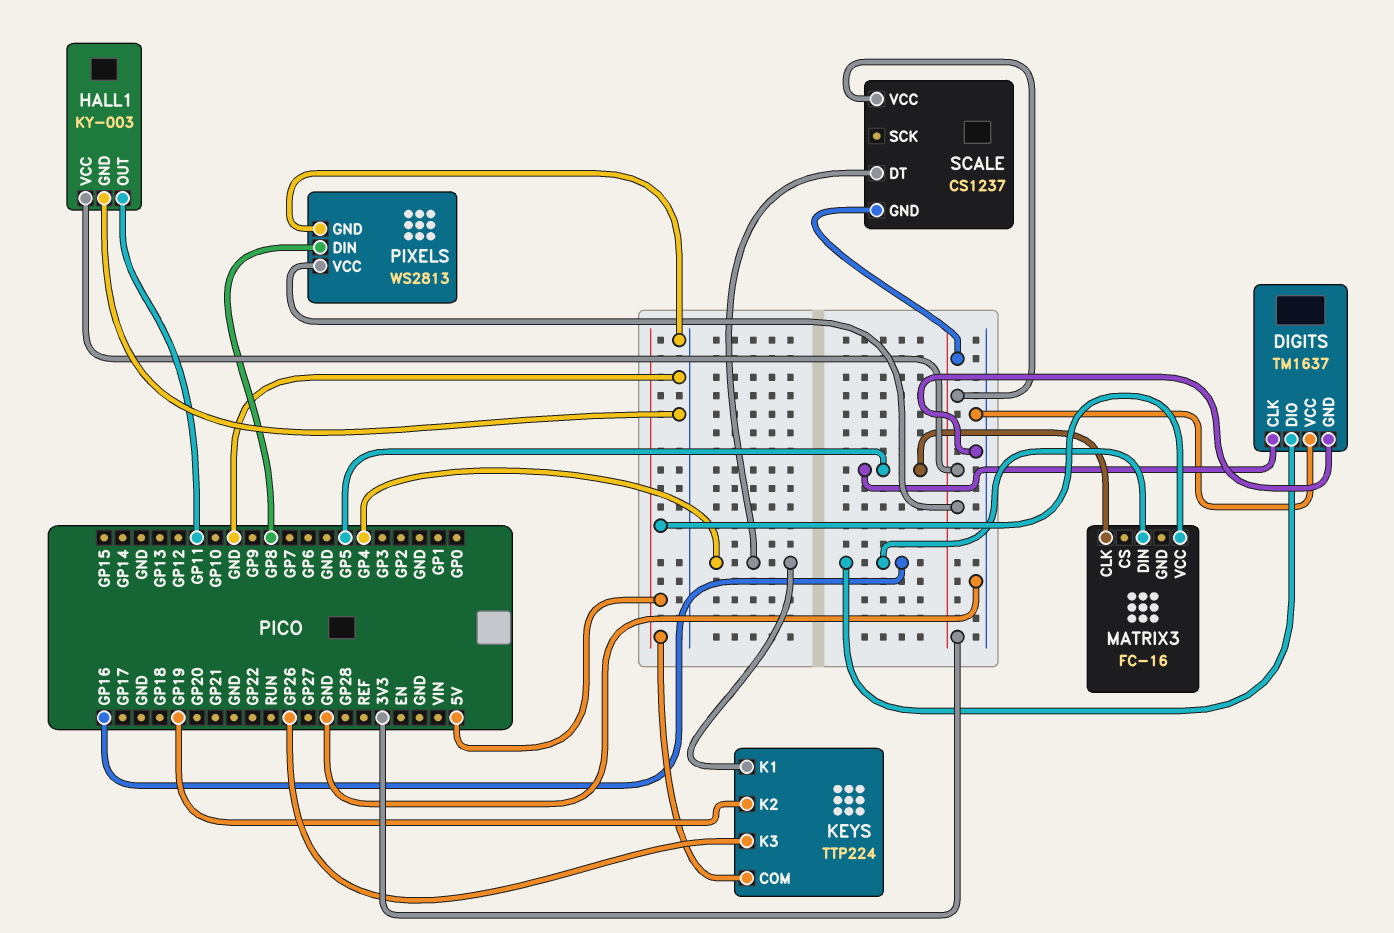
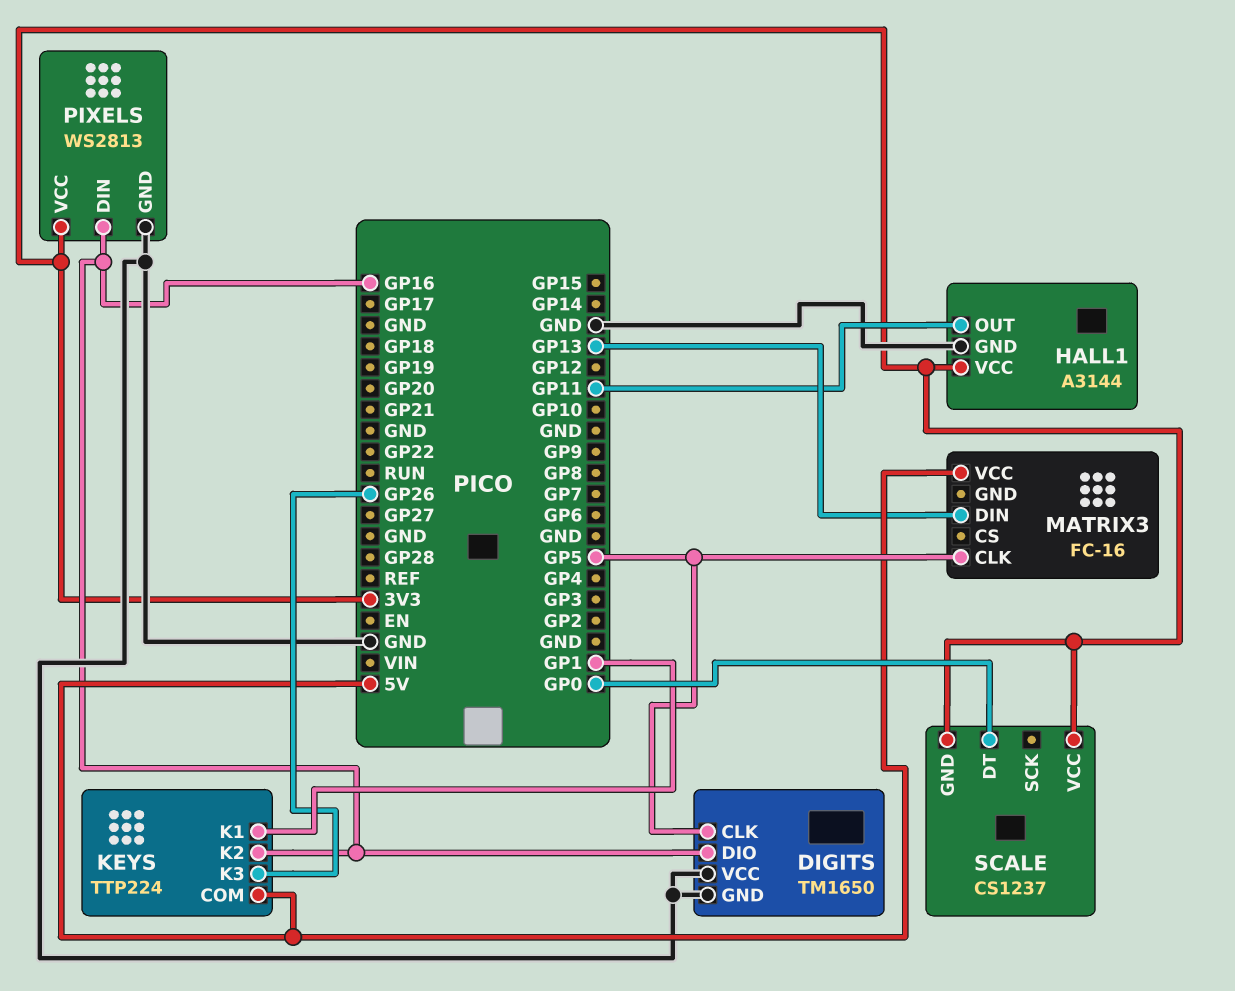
DIGITS: TM1637 -> TM1650
HALL1: KY-003 -> A3144
KEYS pin K1: GP4 -> GP1
KEYS pin K2: GP19 -> GP16
MATRIX3 pin DIN: GP16 -> GP13
PIXELS pin DIN: GP8 -> GP16
SCALE pin DT: GP4 -> GP0

